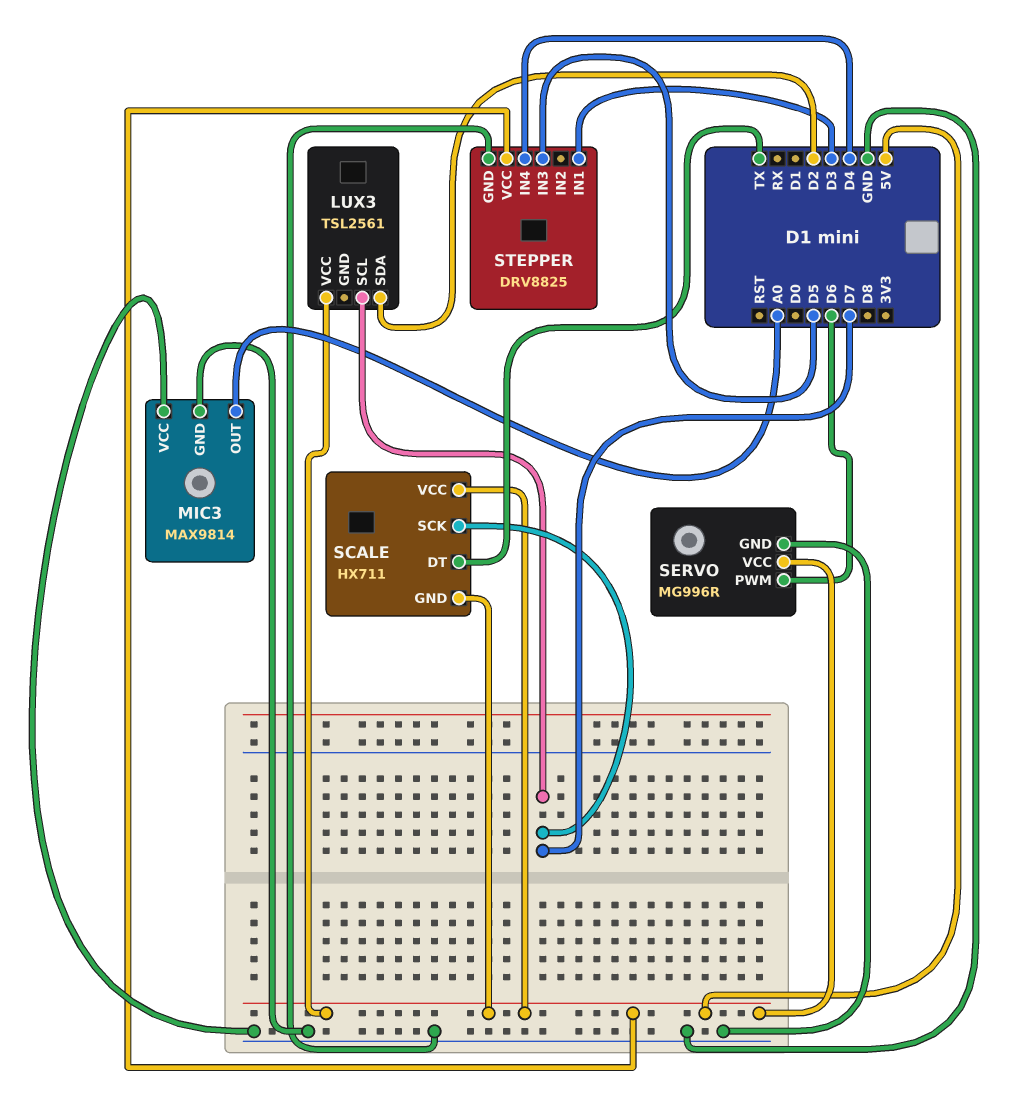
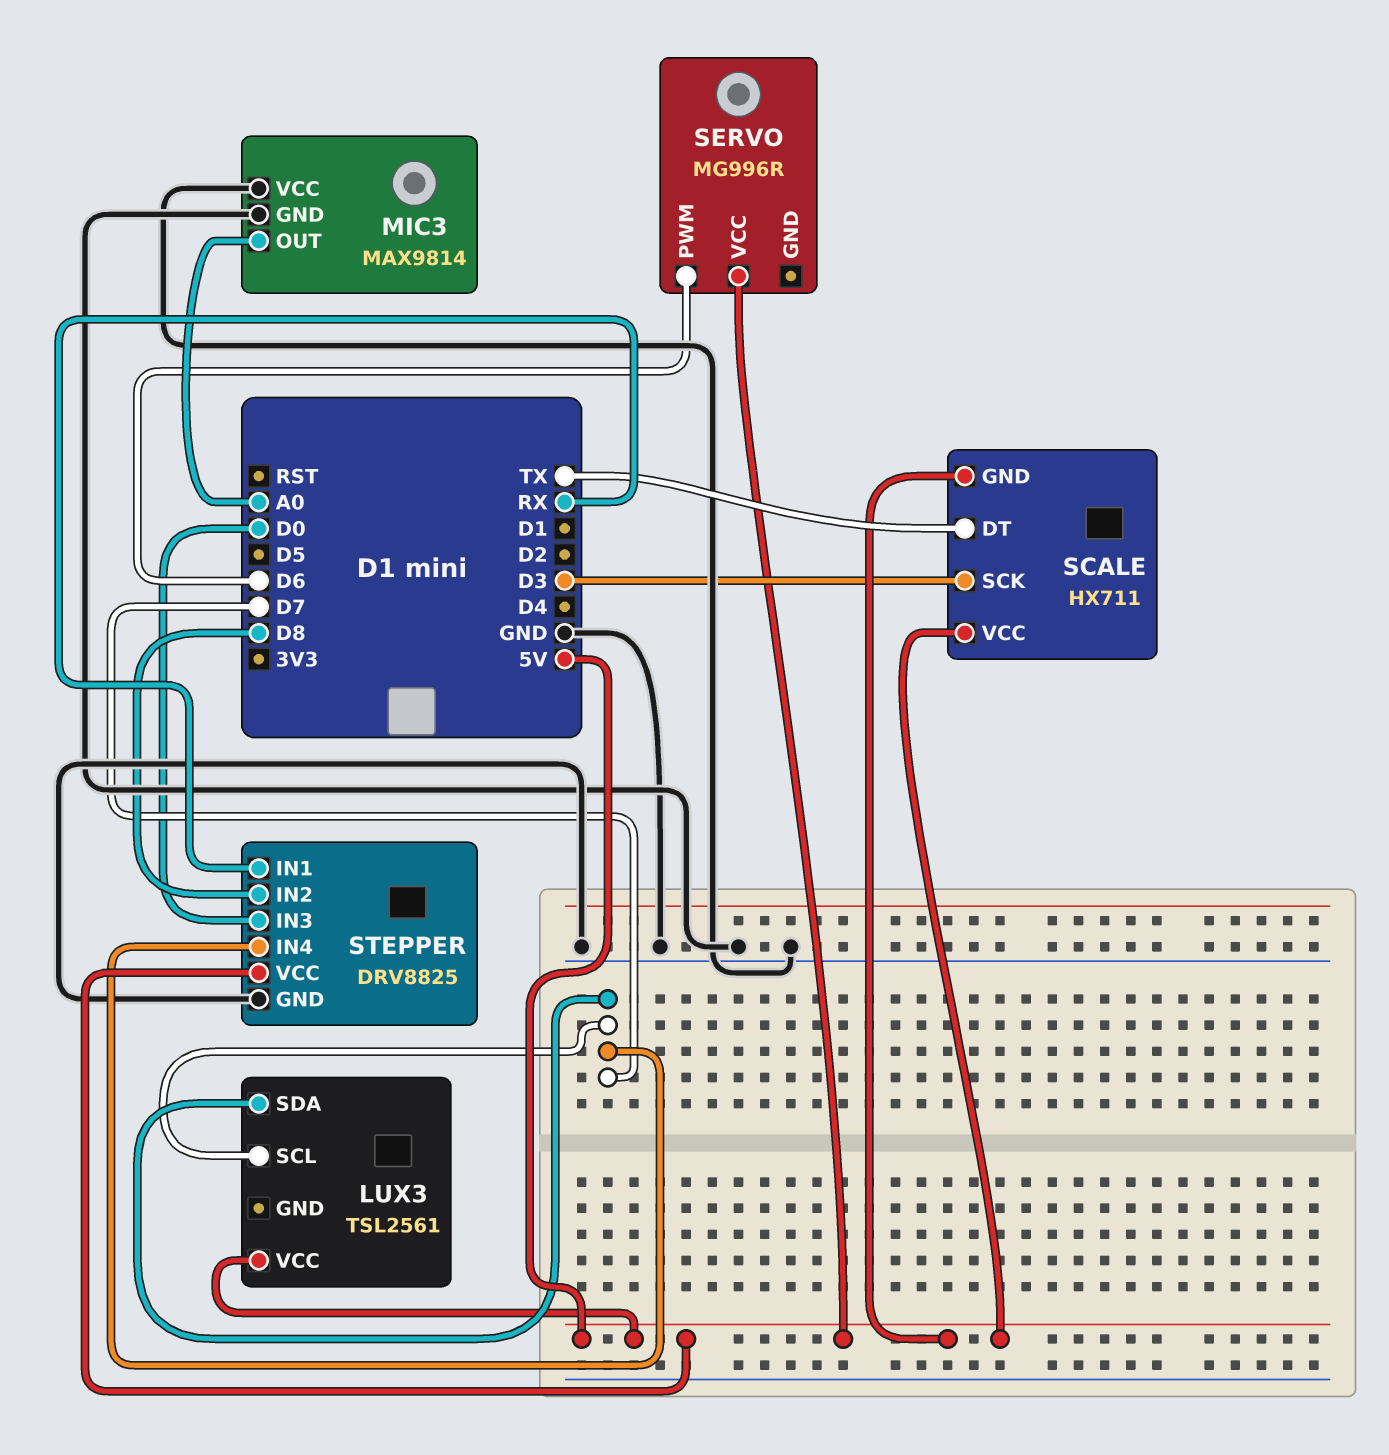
LUX3 pin SDA: D2 -> D7
SCALE pin SCK: D7 -> D3
SERVO pin GND: GND -> none
STEPPER pin IN1: D3 -> RX
STEPPER pin IN2: none -> D8
STEPPER pin IN3: D5 -> D0
STEPPER pin IN4: D4 -> D7

